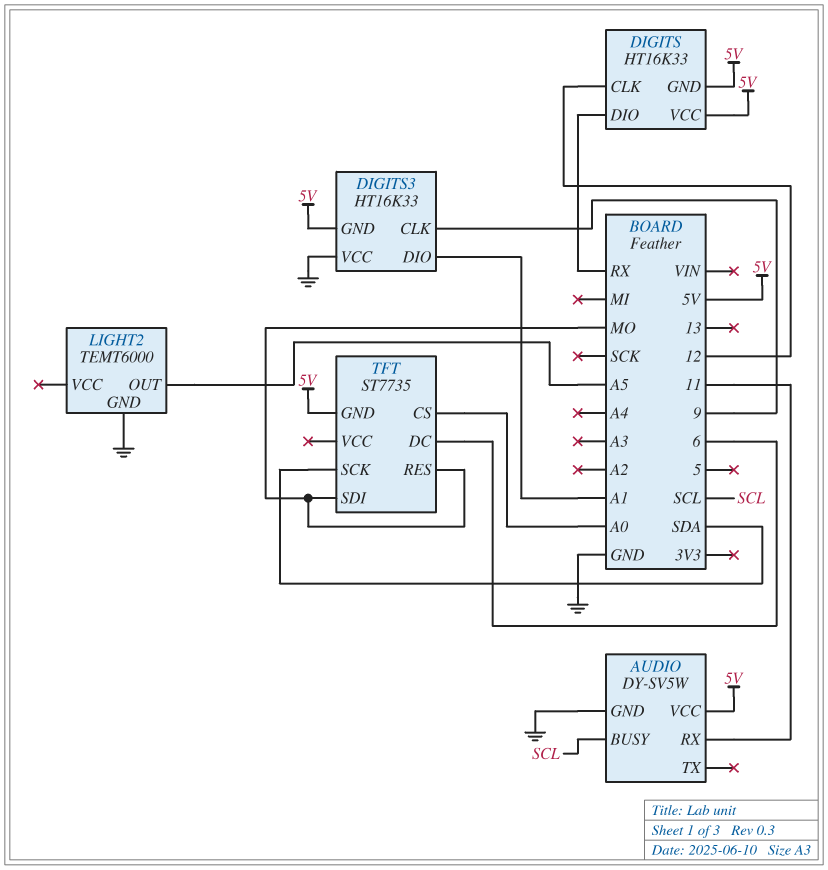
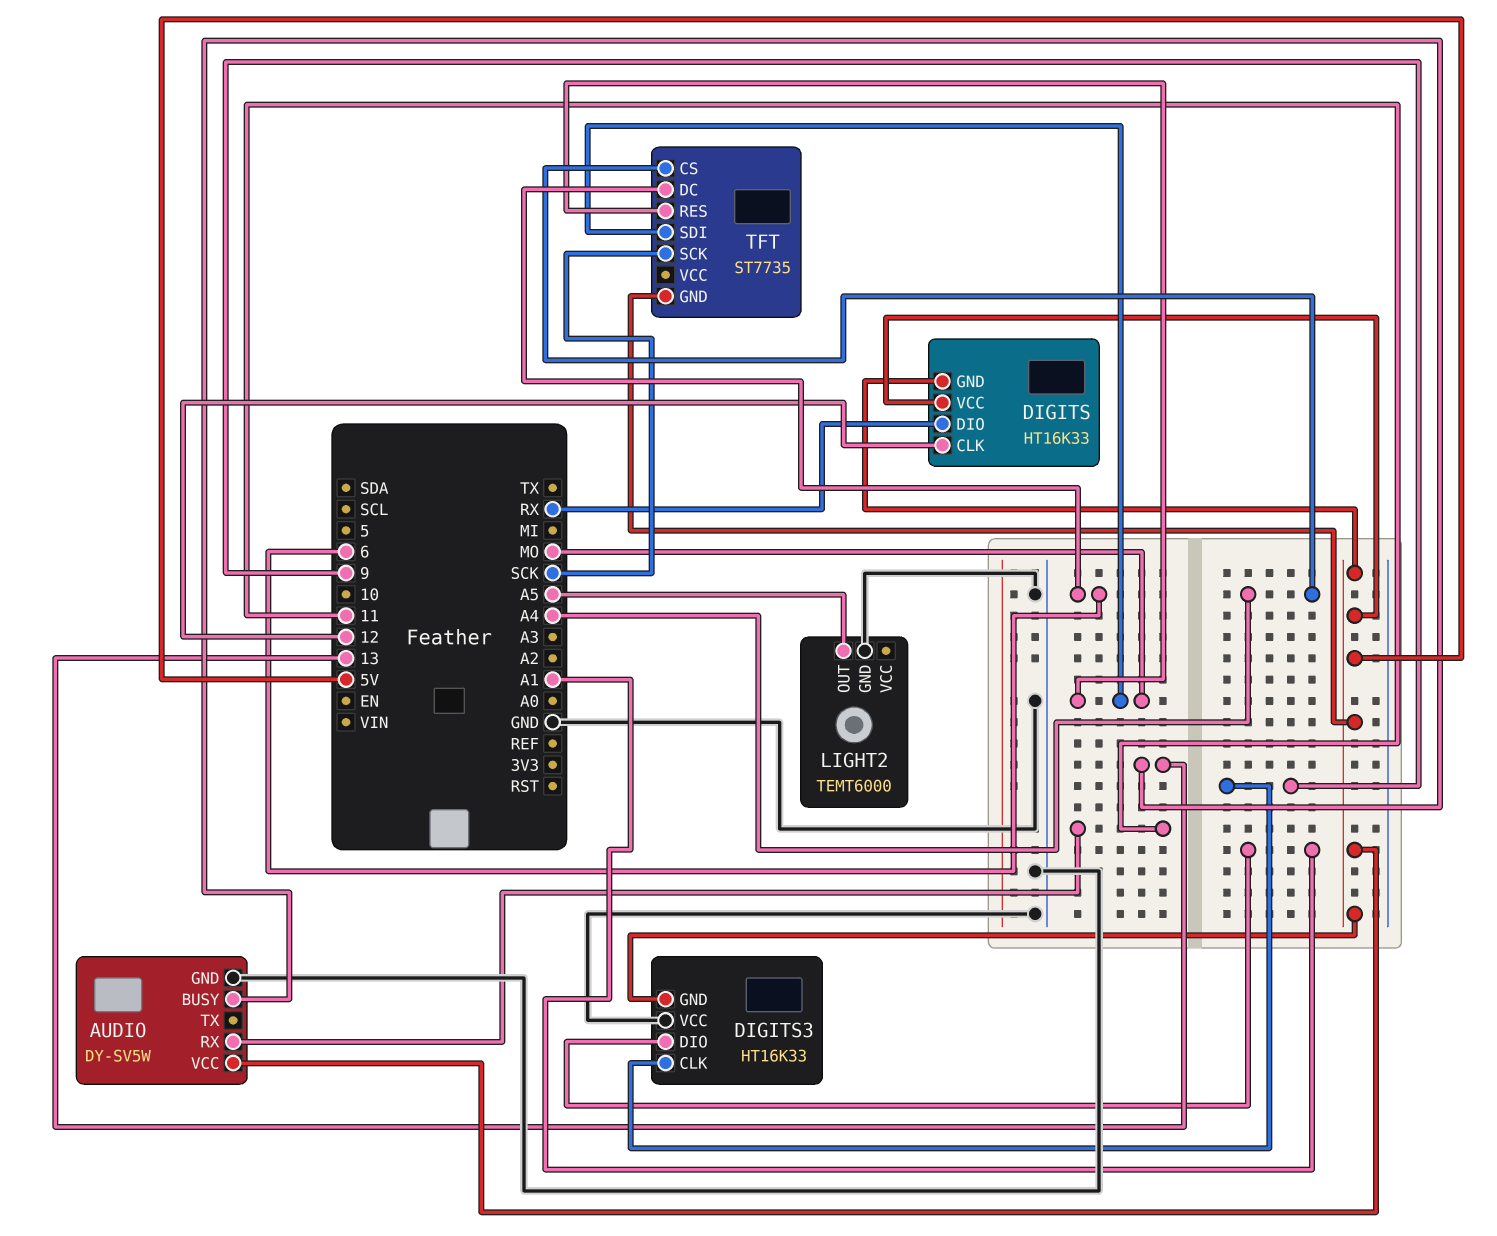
AUDIO pin BUSY: SCL -> 13
TFT pin CS: A0 -> A4
TFT pin SCK: SDA -> SCK

